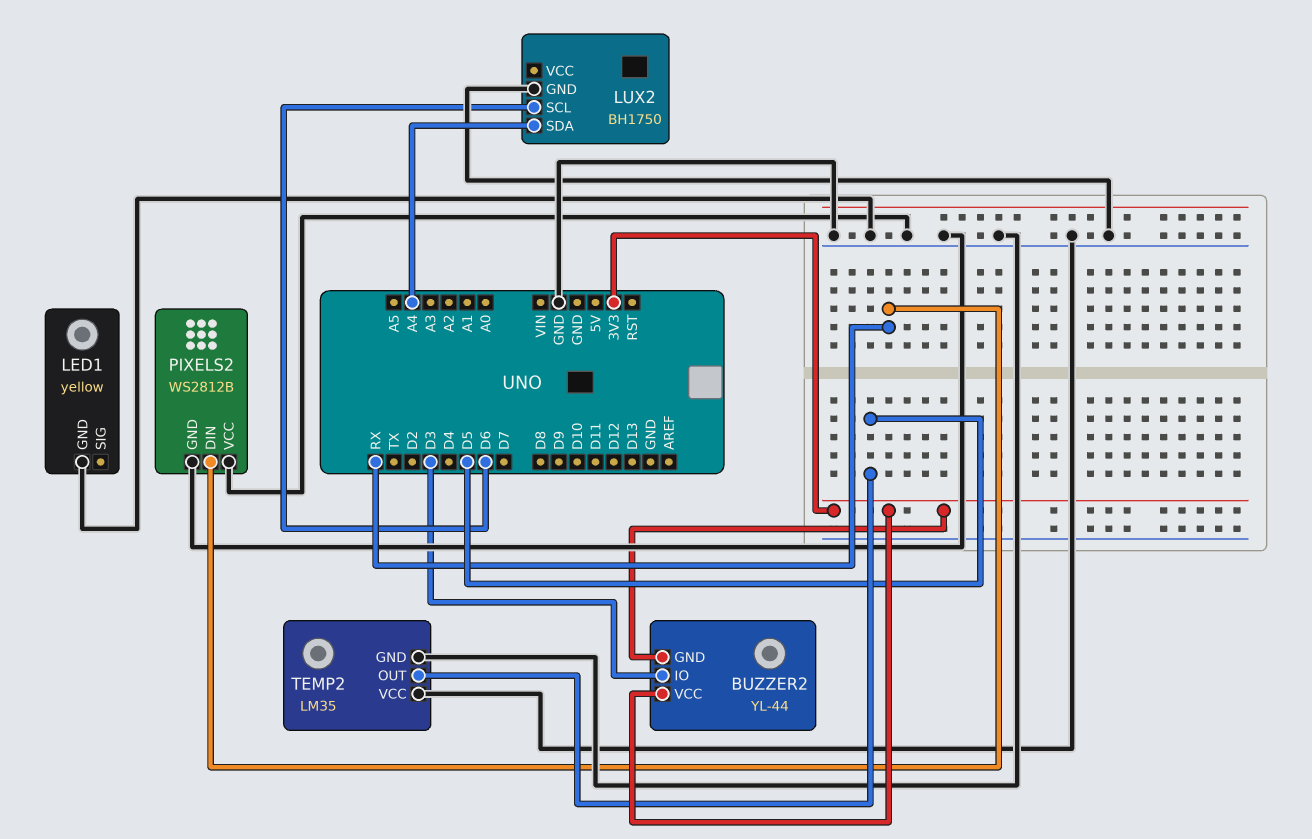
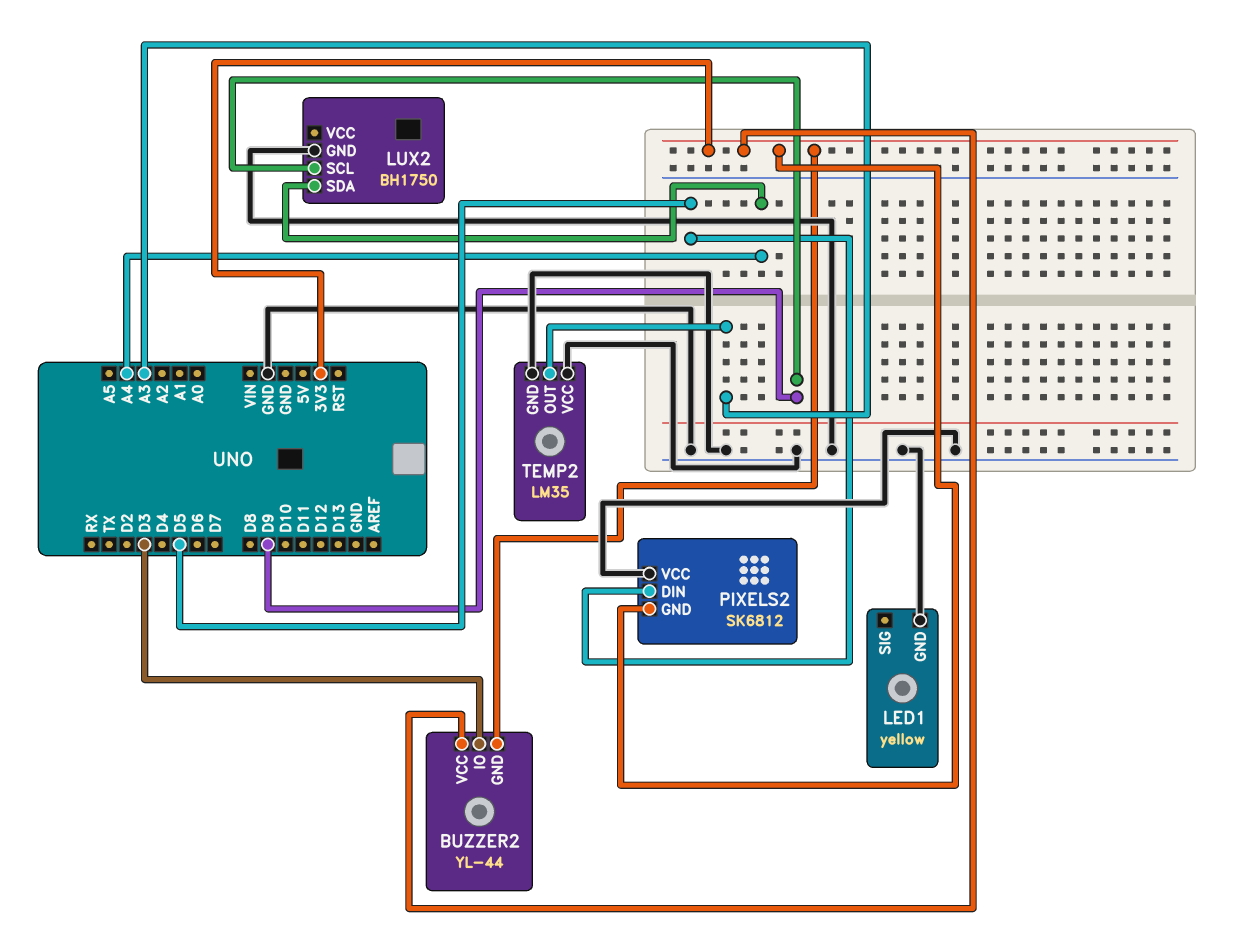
LUX2 pin SCL: D6 -> D9
PIXELS2: WS2812B -> SK6812
PIXELS2 pin DIN: RX -> D5
PIXELS2 pin GND: GND -> 3V3
TEMP2 pin OUT: D5 -> A3

